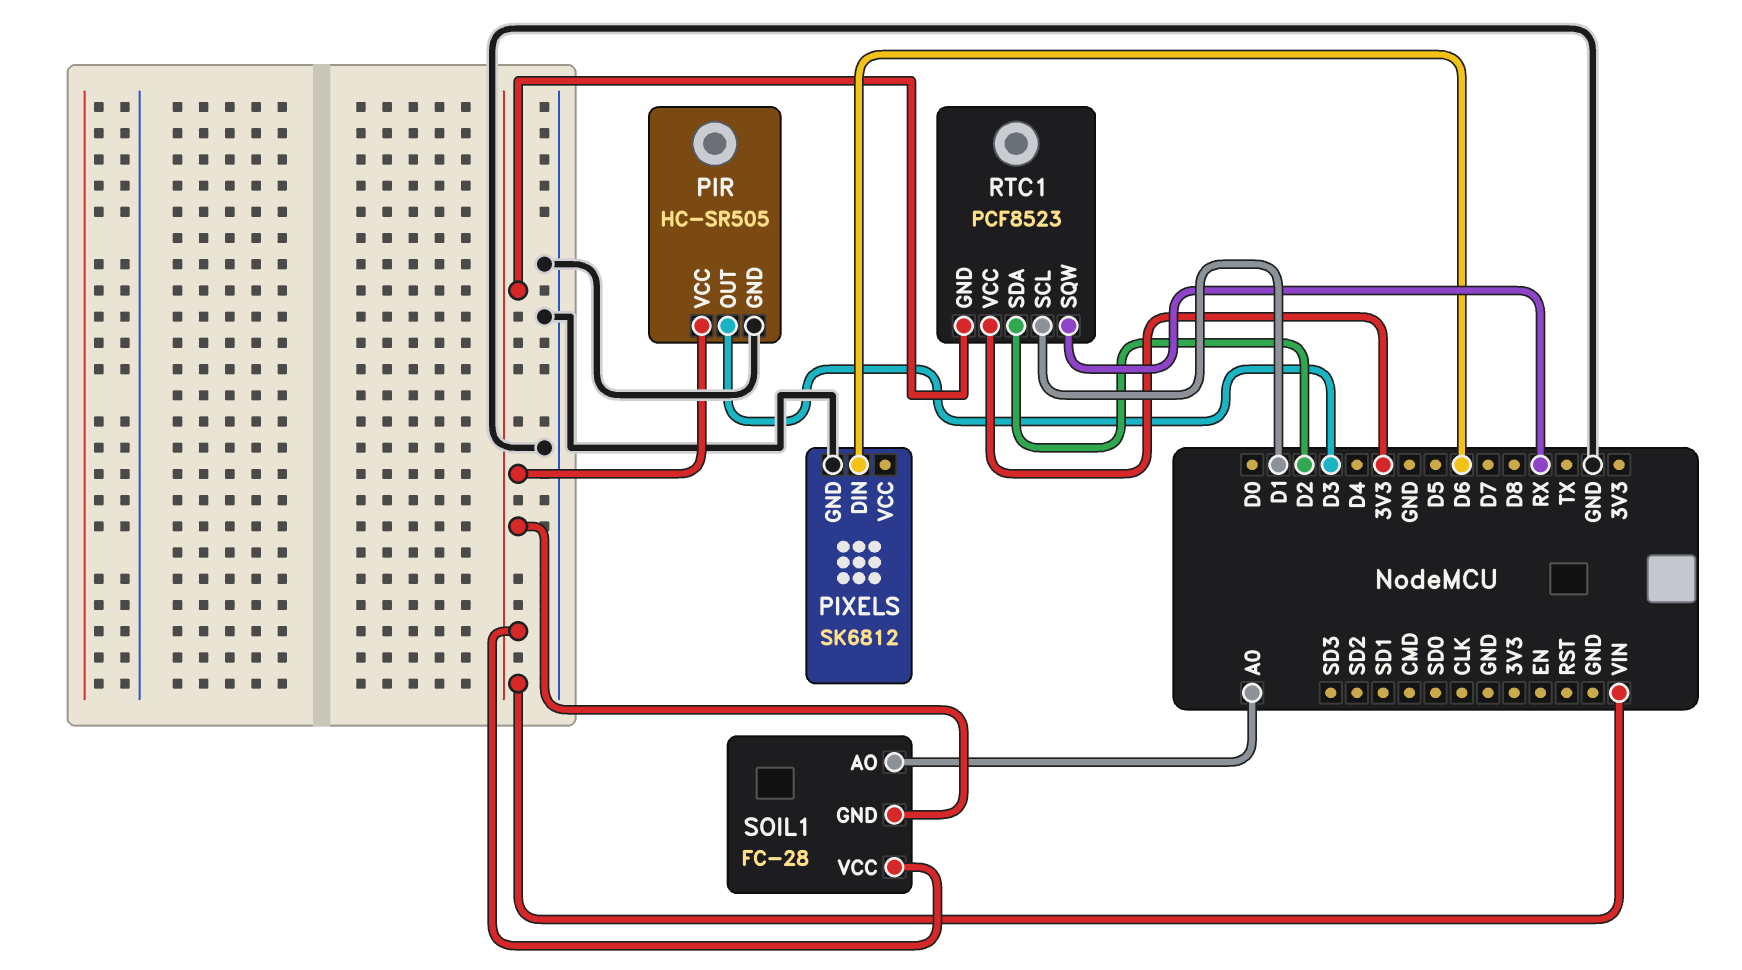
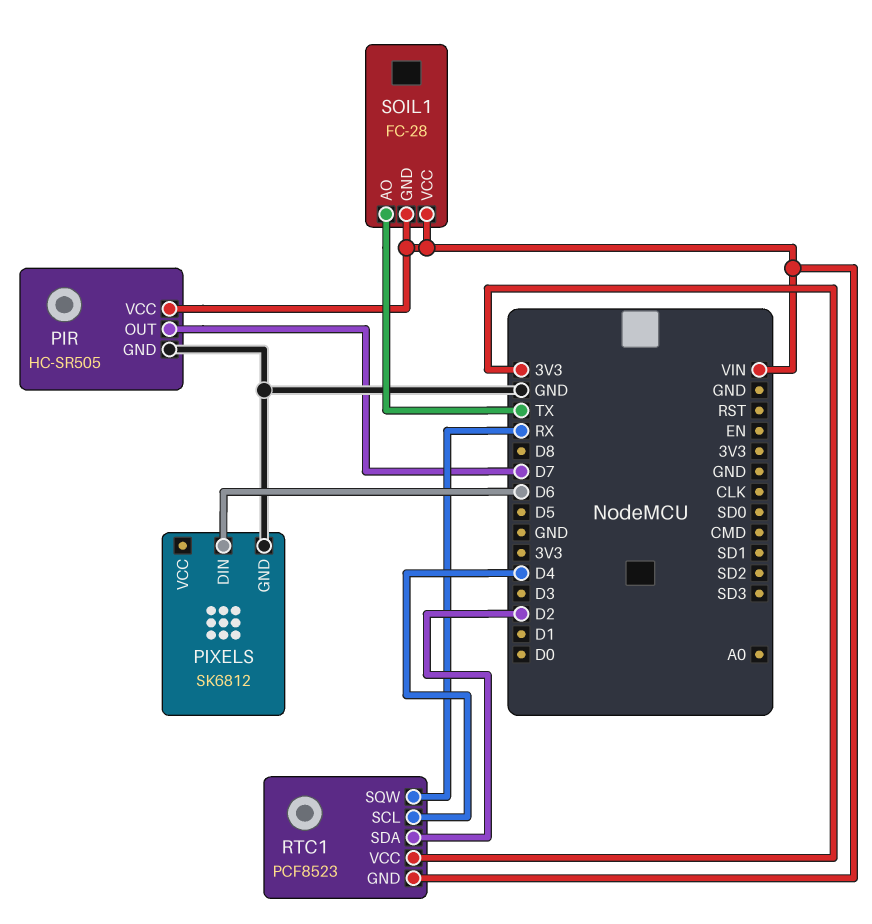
PIR pin OUT: D3 -> D7
RTC1 pin SCL: D1 -> D4
SOIL1 pin AO: A0 -> TX

